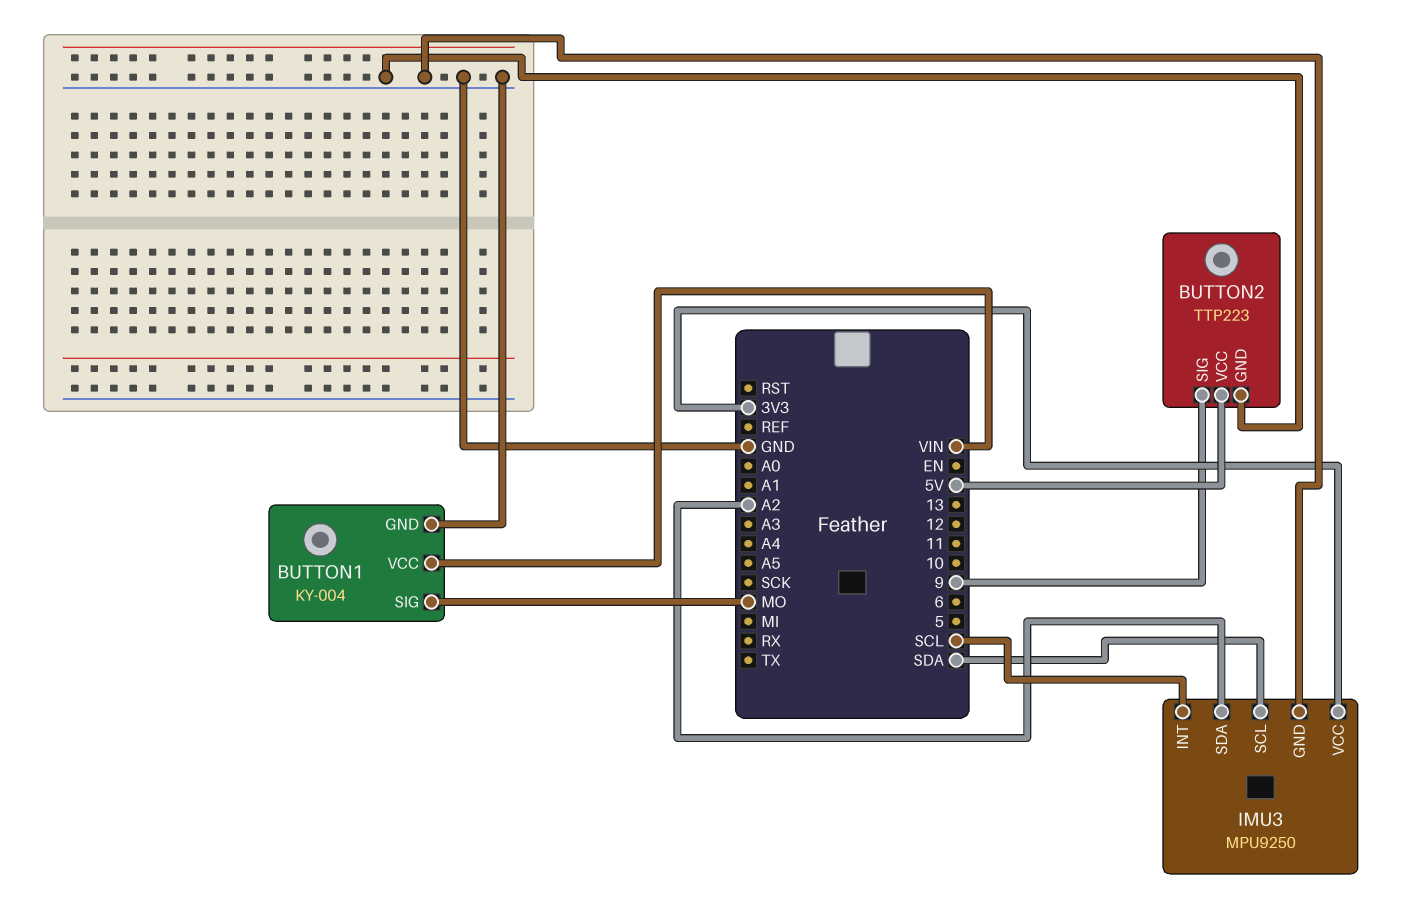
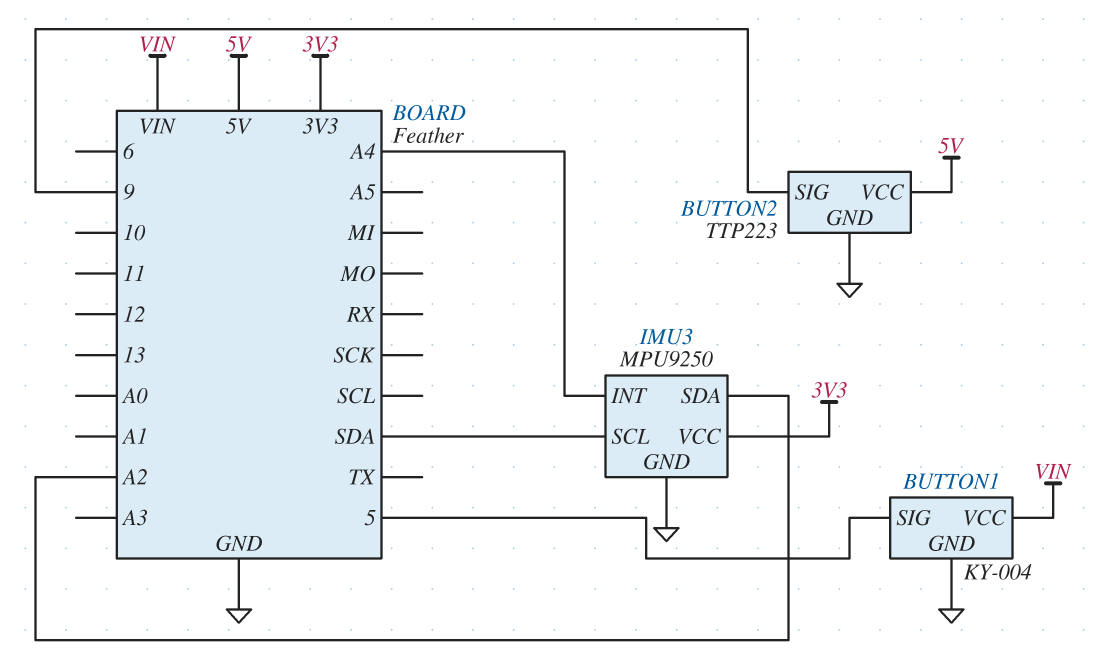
BUTTON1 pin SIG: MO -> 5
IMU3 pin INT: SCL -> A4

